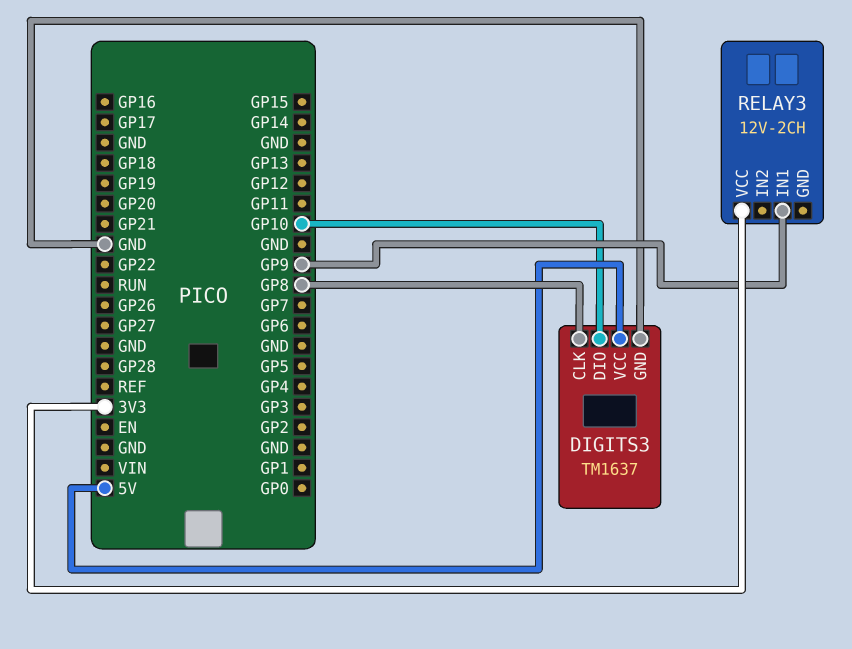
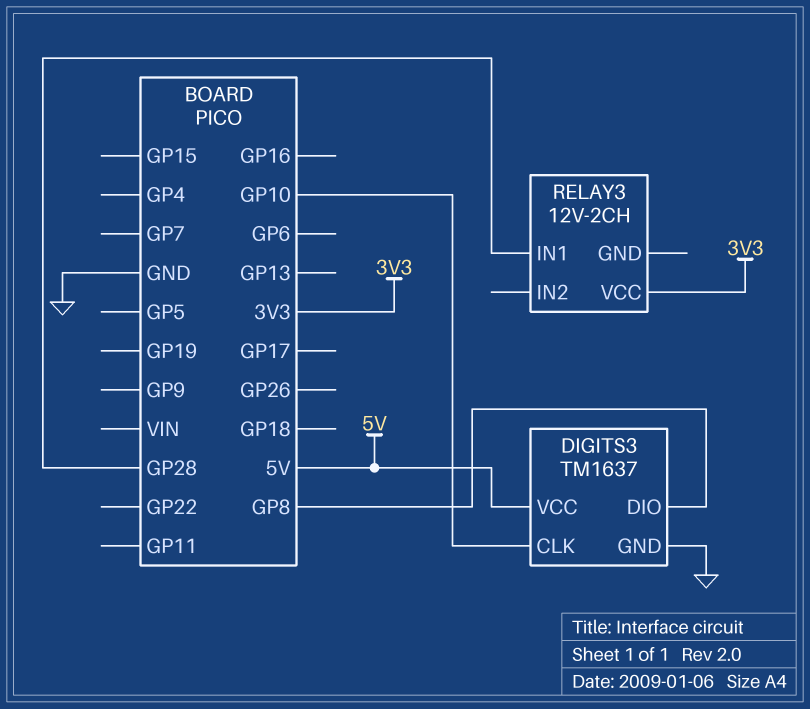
DIGITS3 pin CLK: GP8 -> GP10
DIGITS3 pin DIO: GP10 -> GP8
RELAY3 pin IN1: GP9 -> GP28

